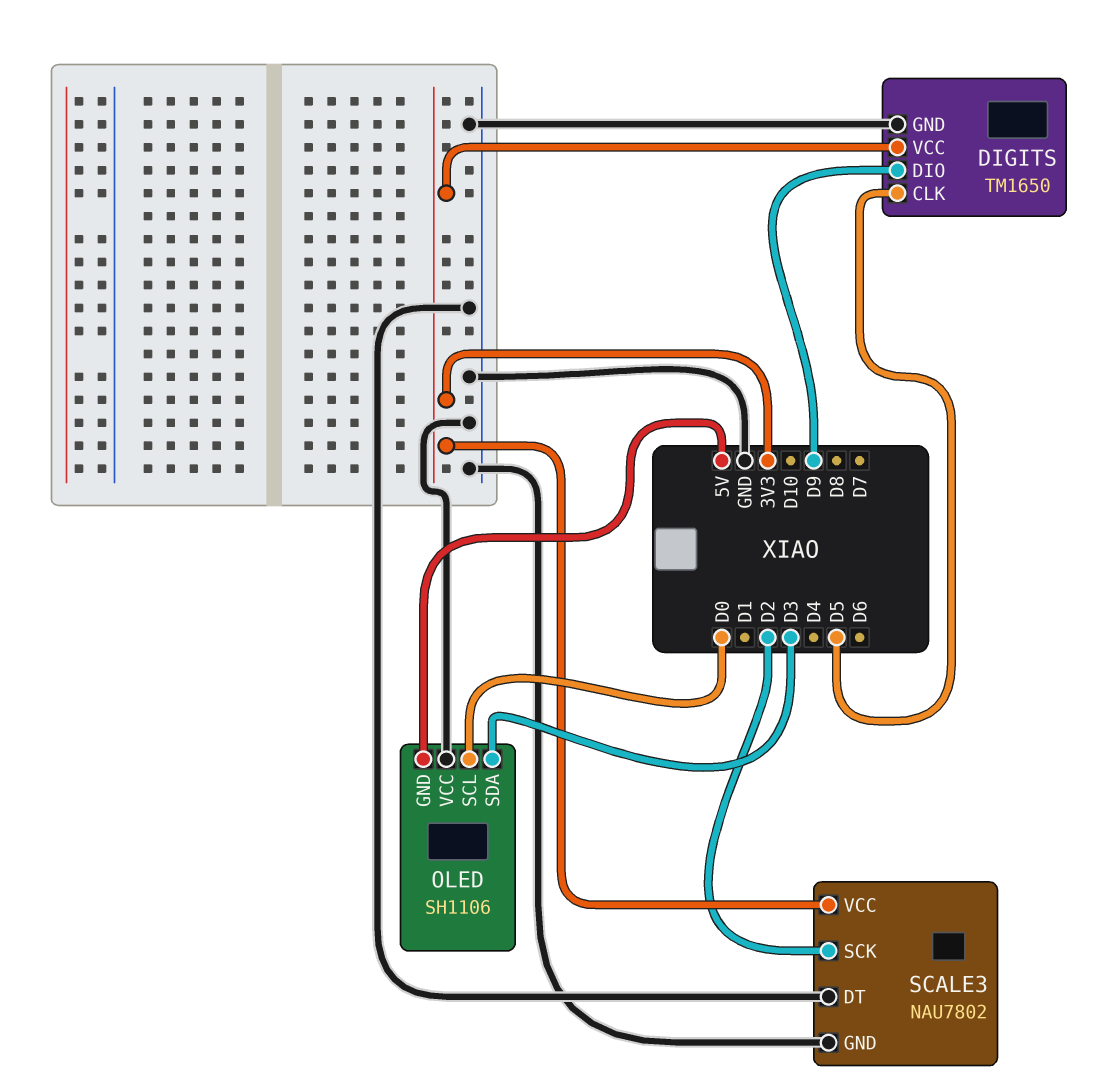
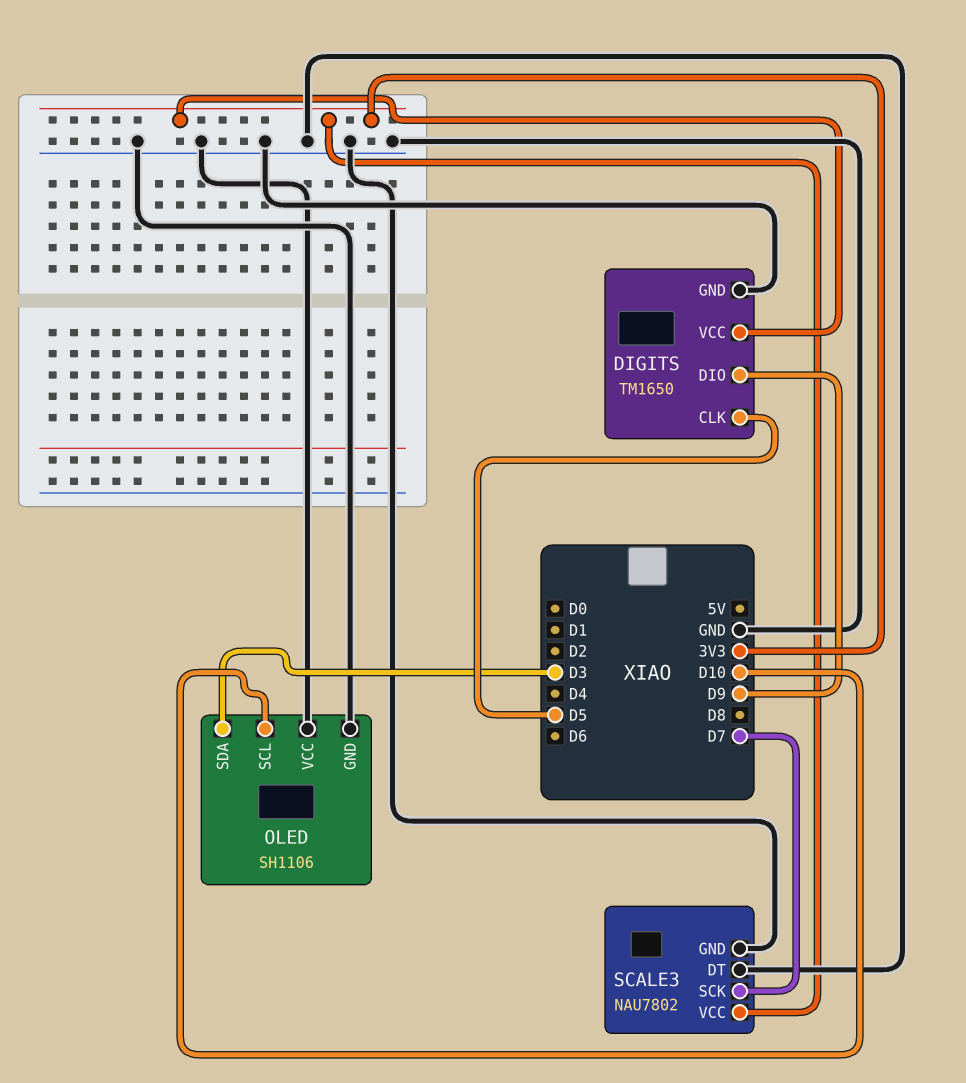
OLED pin GND: 5V -> GND
OLED pin SCL: D0 -> D10
SCALE3 pin SCK: D2 -> D7

